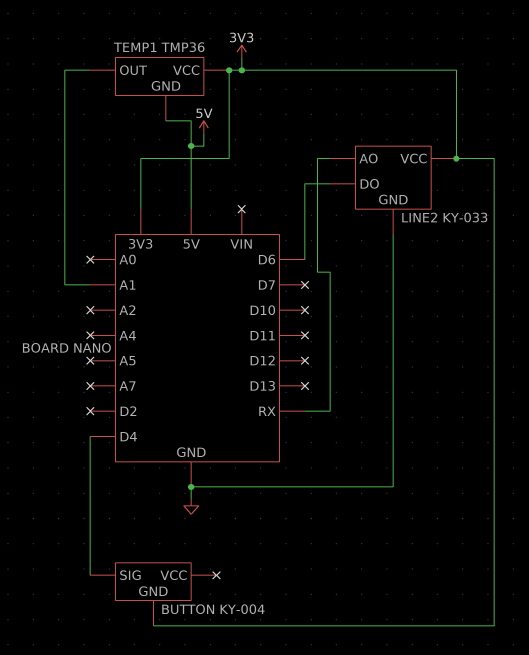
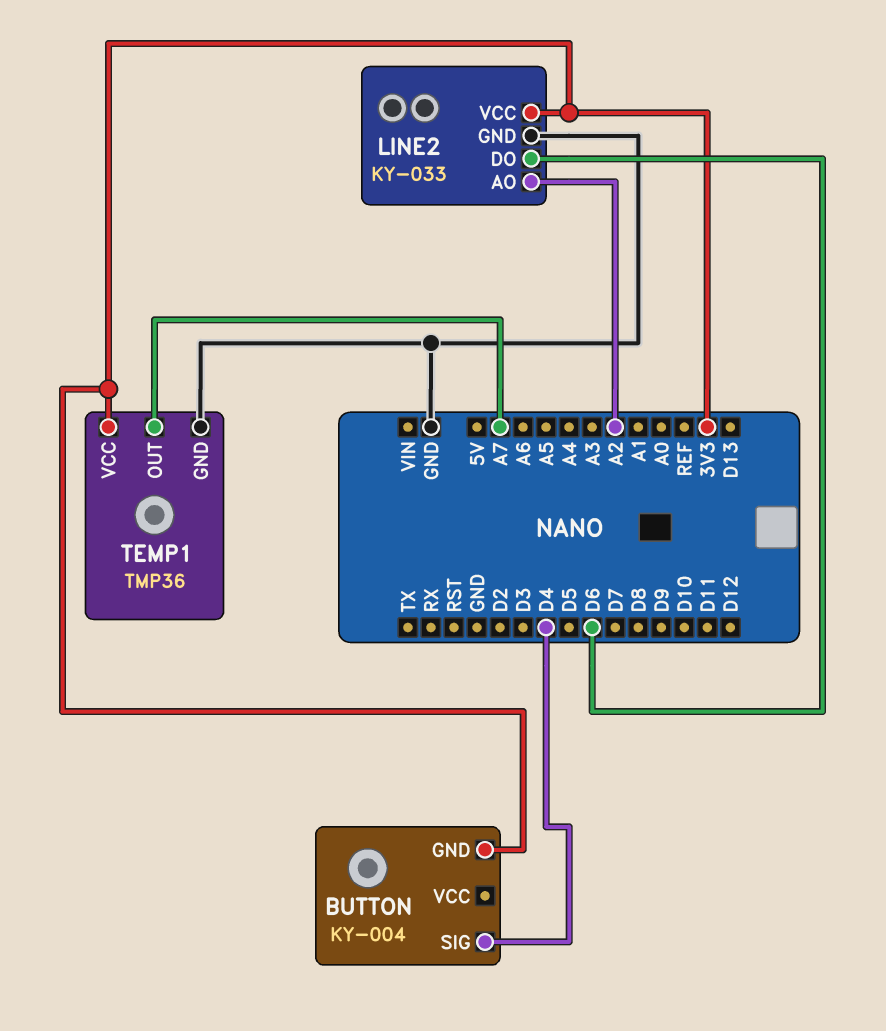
LINE2 pin AO: RX -> A2
TEMP1 pin GND: 5V -> GND
TEMP1 pin OUT: A1 -> A7

